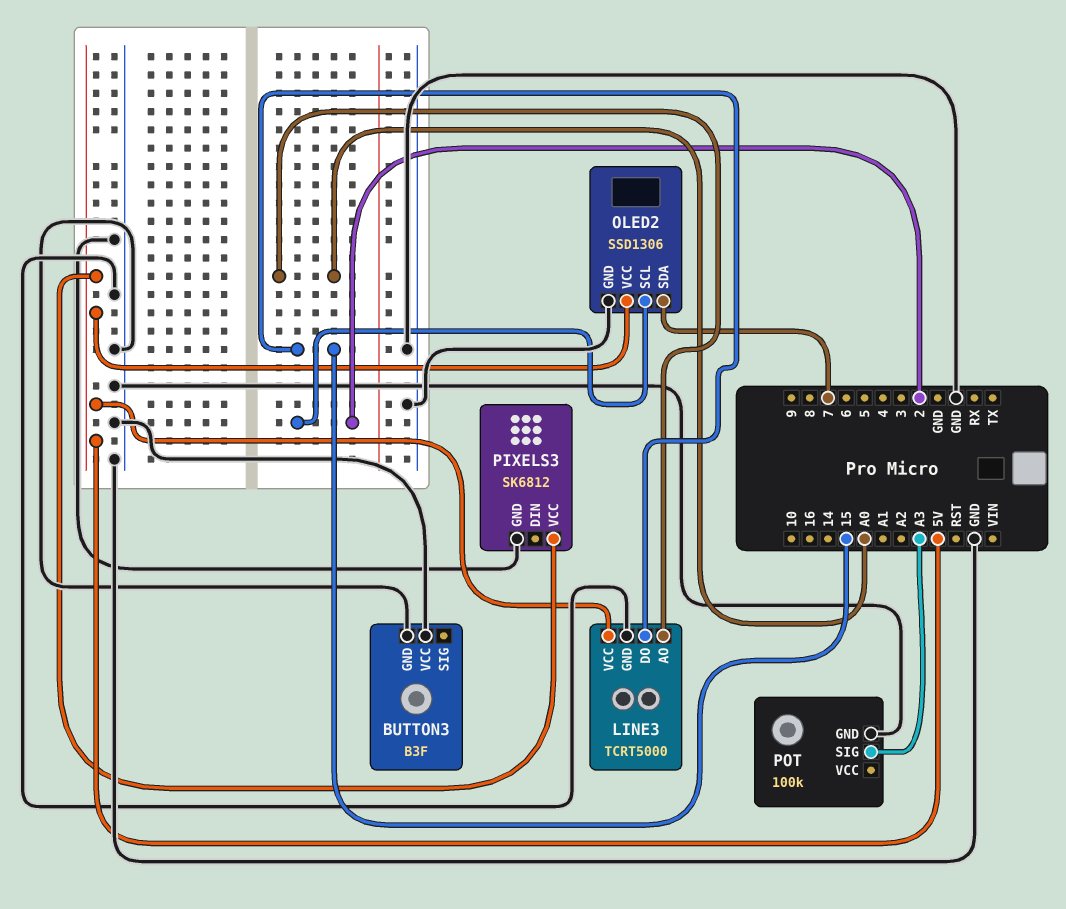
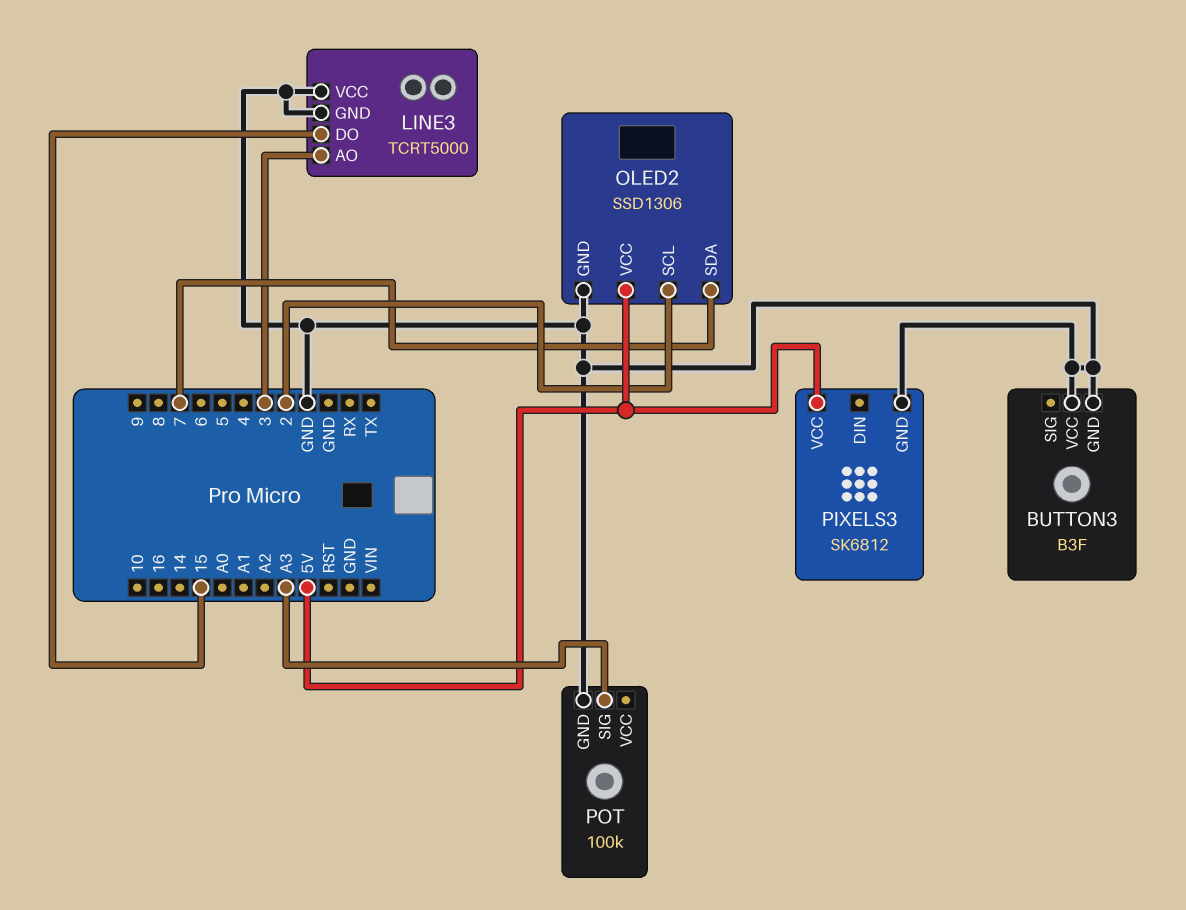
LINE3 pin AO: A0 -> 3
LINE3 pin VCC: 5V -> GND

